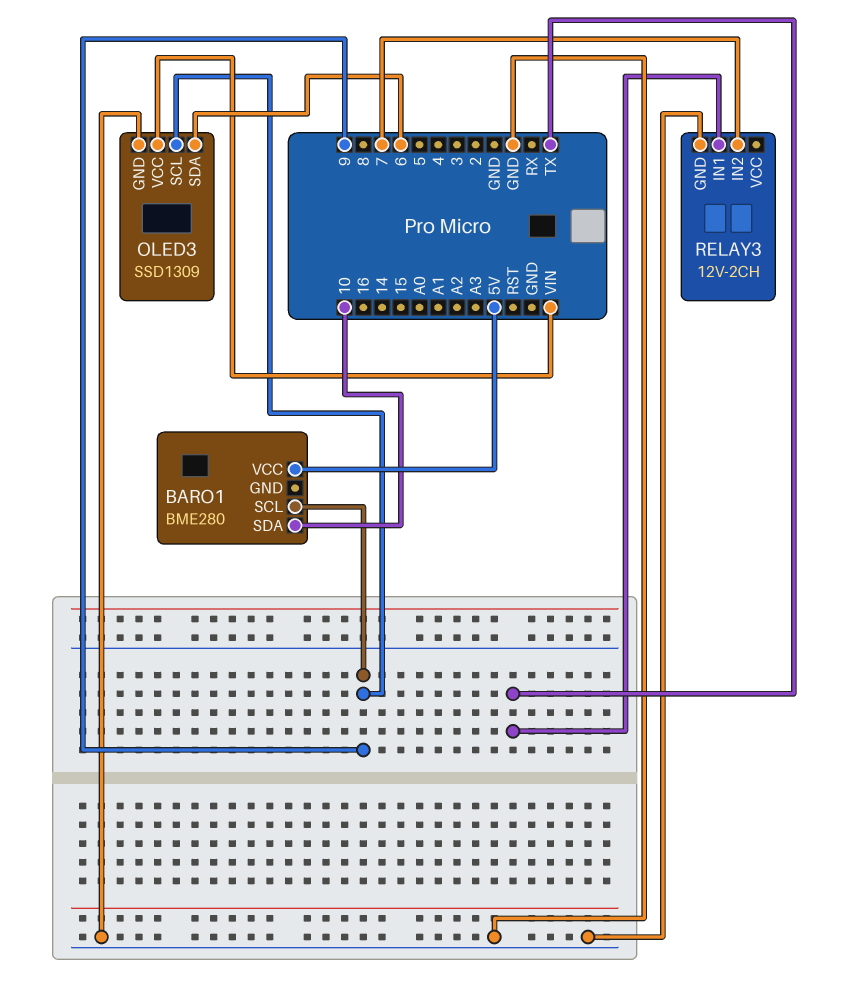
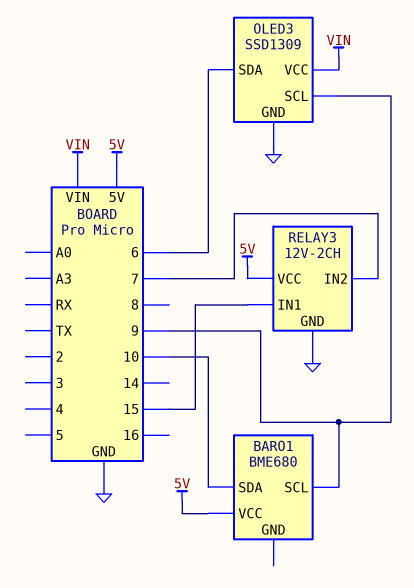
BARO1: BME280 -> BME680
RELAY3 pin IN1: TX -> 15
RELAY3 pin VCC: none -> 5V

